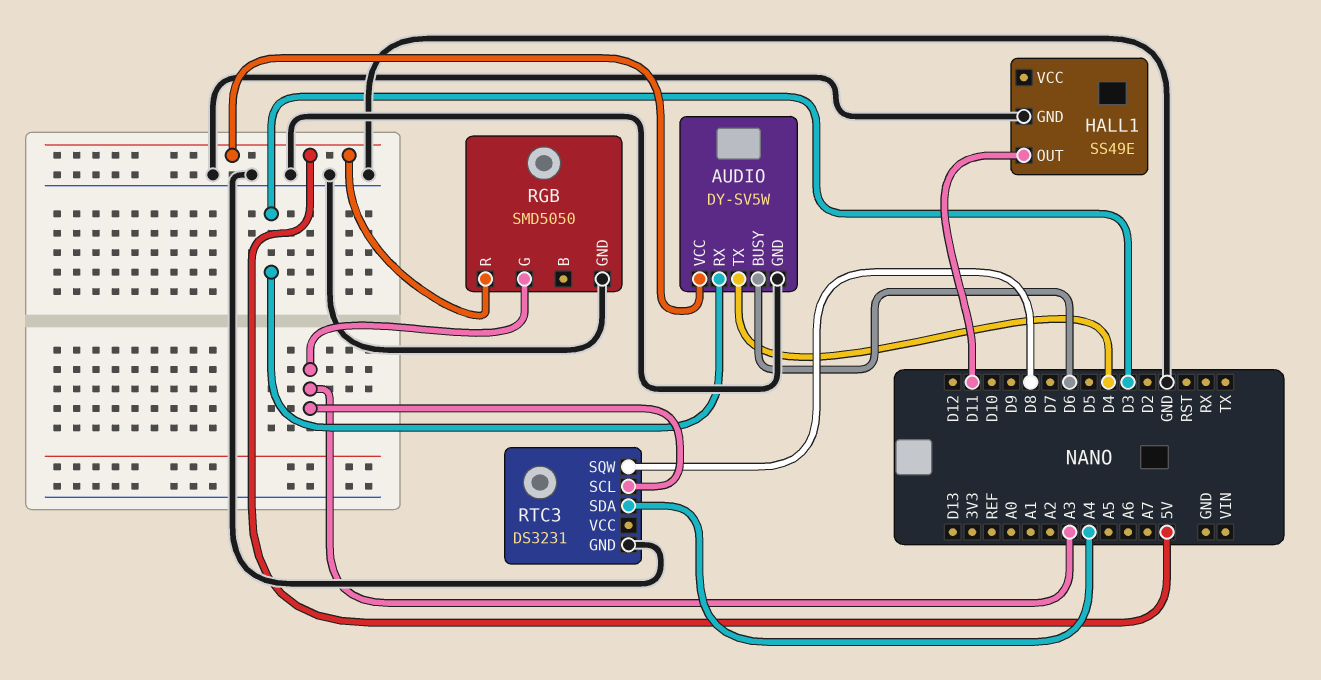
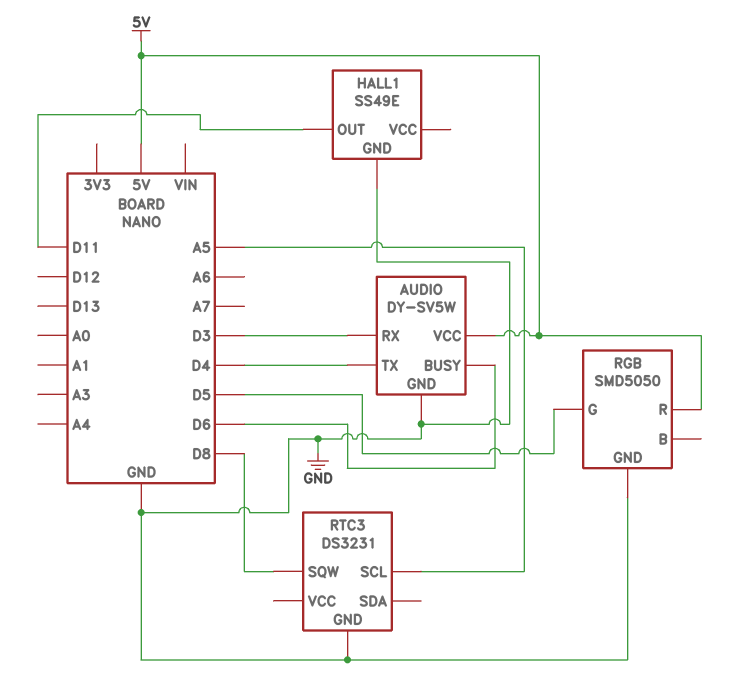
RGB pin G: A3 -> D5
RTC3 pin SCL: A3 -> A5
RTC3 pin SDA: A4 -> none

